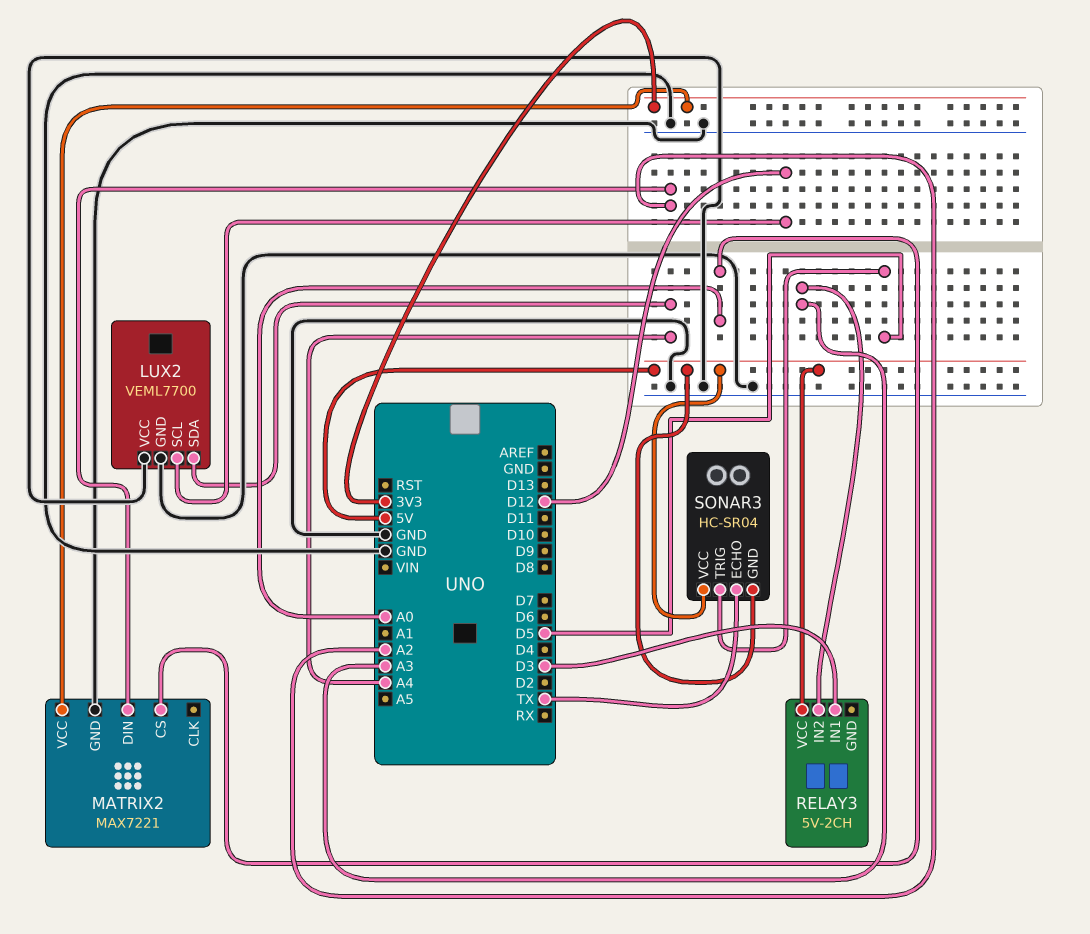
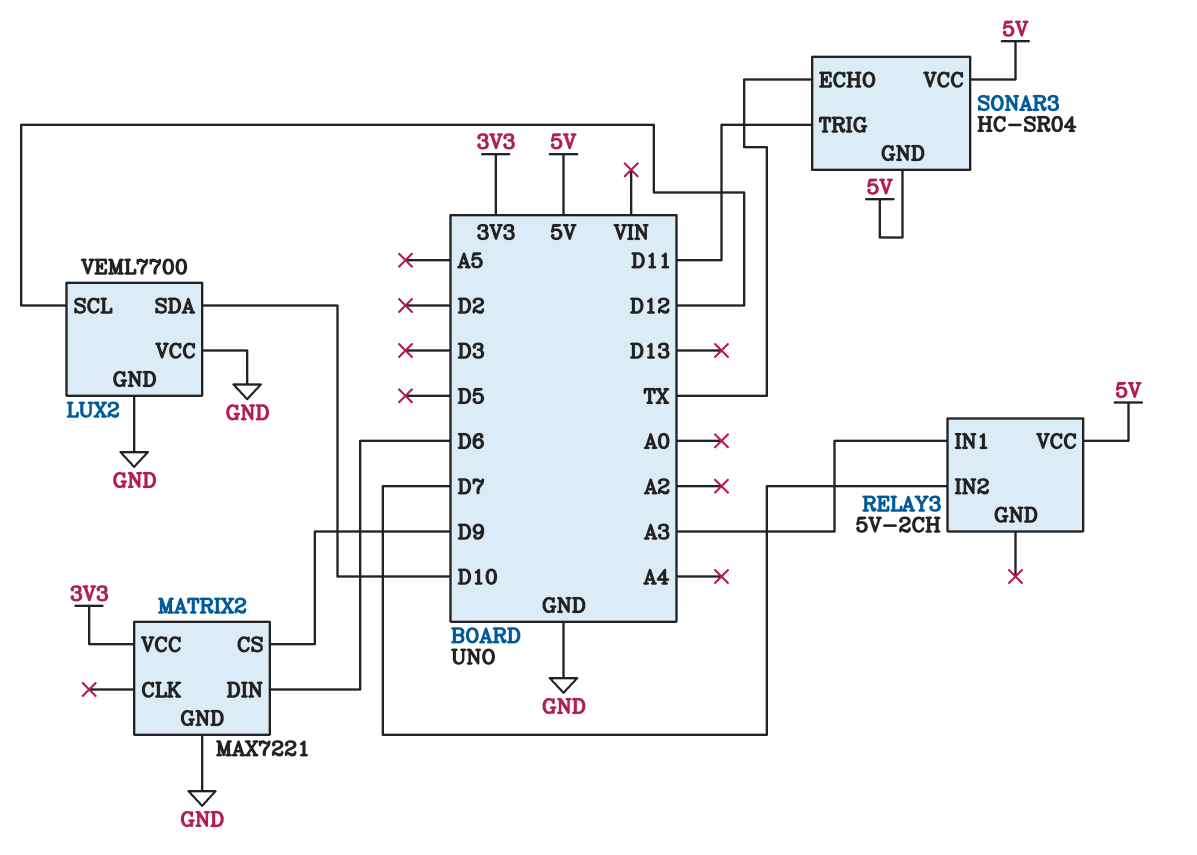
LUX2 pin SDA: A4 -> D10
MATRIX2 pin CS: A0 -> D9
MATRIX2 pin DIN: A2 -> D6
RELAY3 pin IN1: D3 -> A3
RELAY3 pin IN2: A3 -> D7
SONAR3 pin TRIG: D5 -> D11

